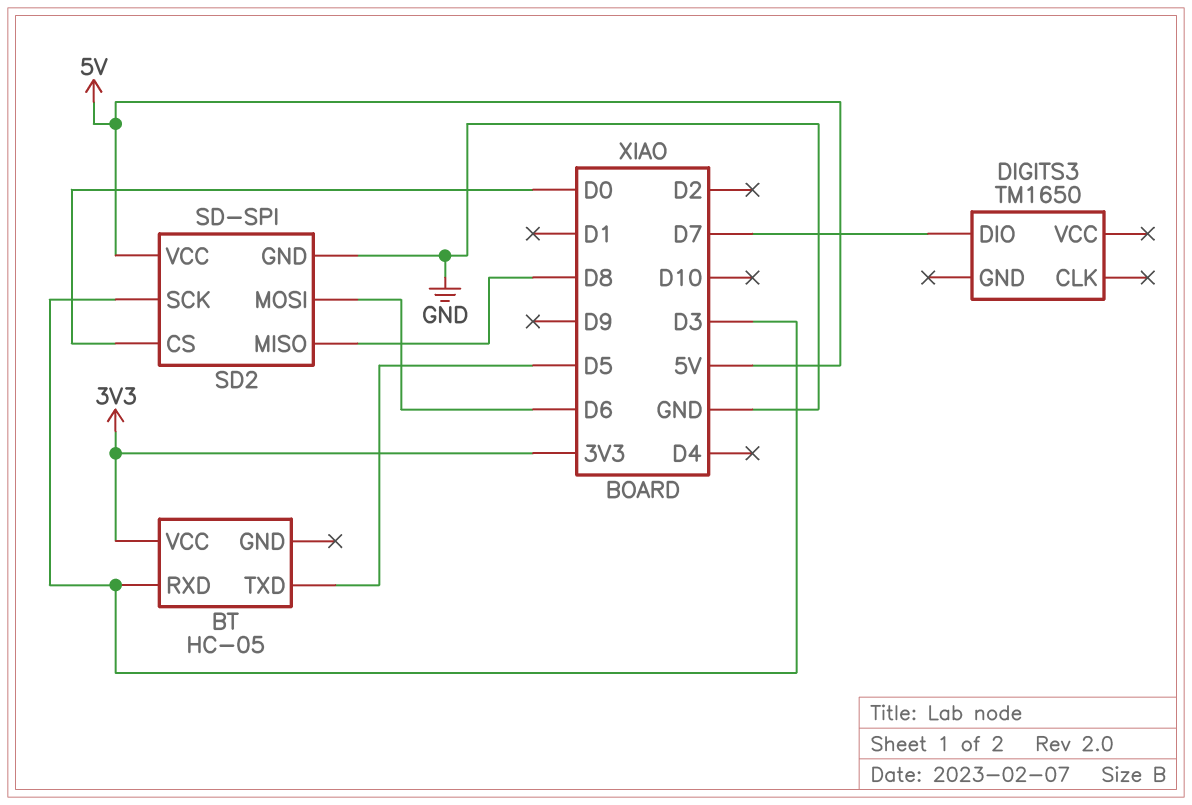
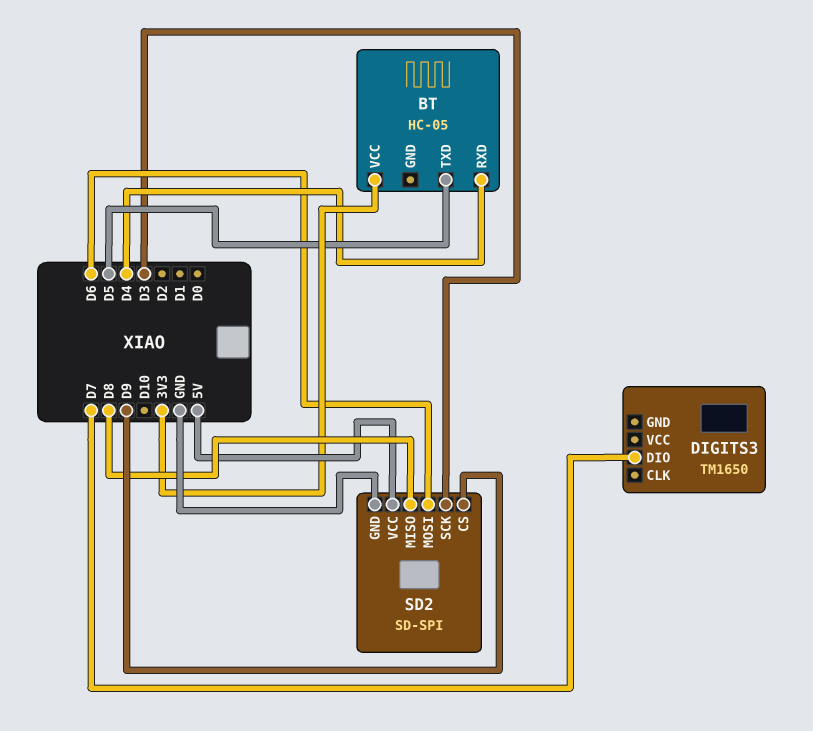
BT pin RXD: D3 -> D4
SD2 pin CS: D0 -> D9

